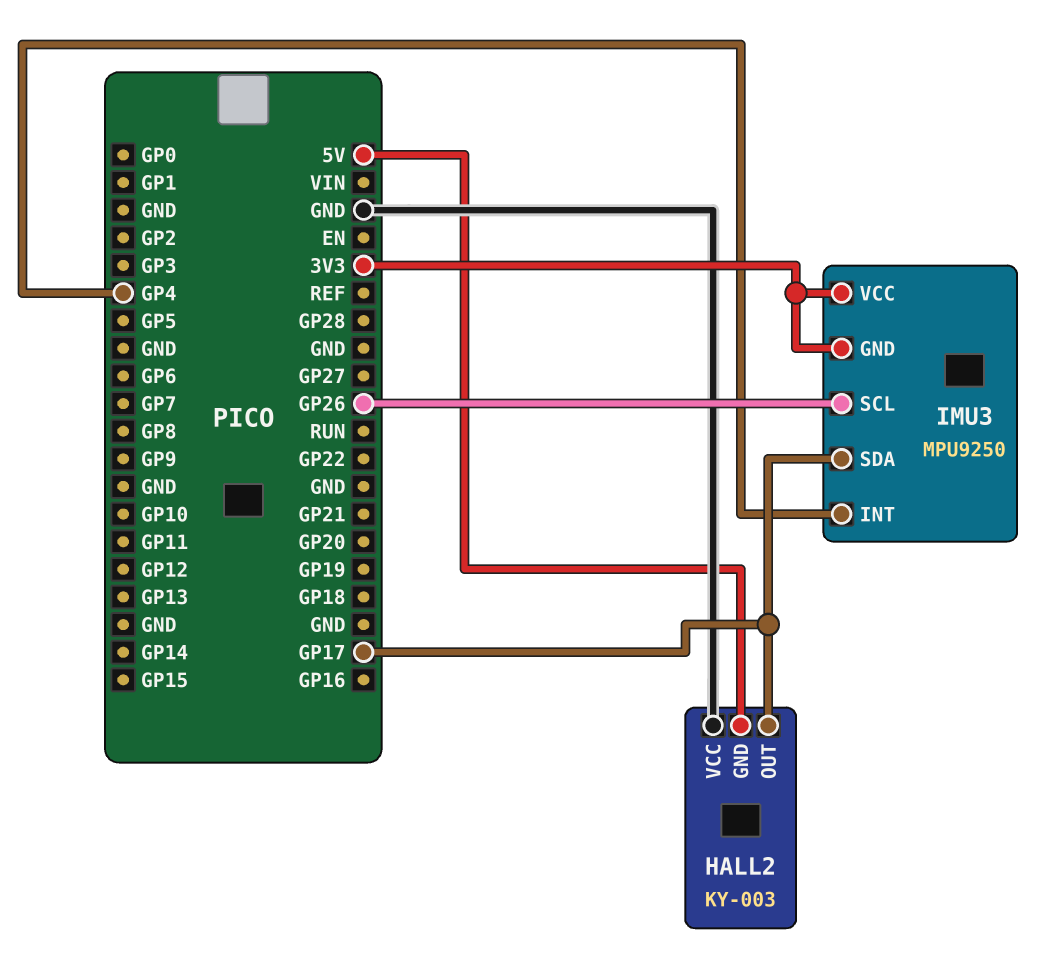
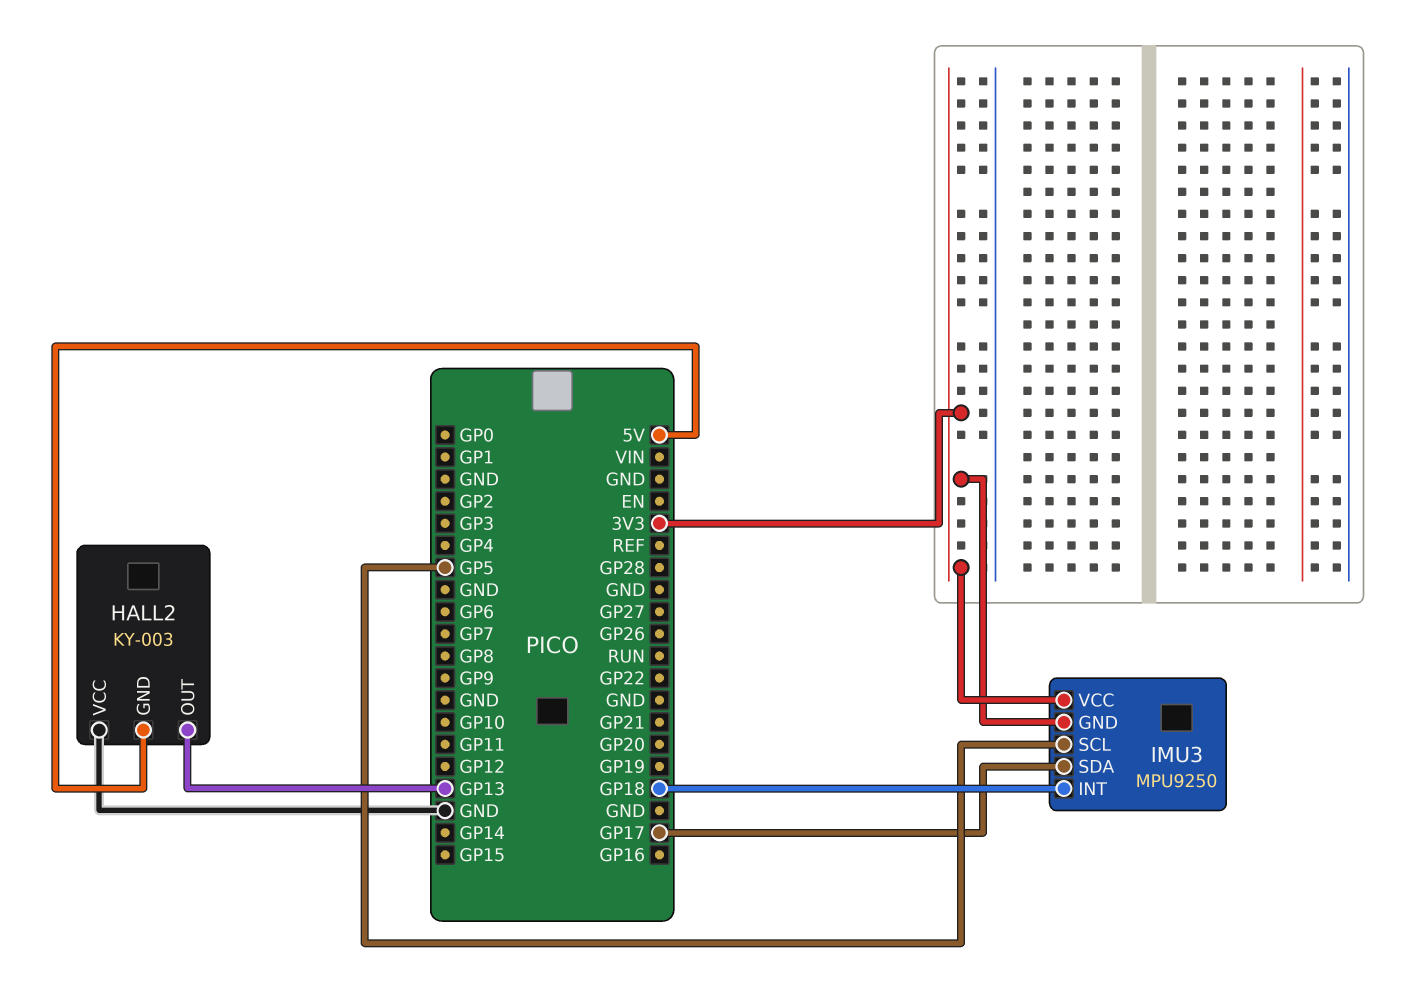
HALL2 pin OUT: GP17 -> GP13
IMU3 pin INT: GP4 -> GP18
IMU3 pin SCL: GP26 -> GP5

